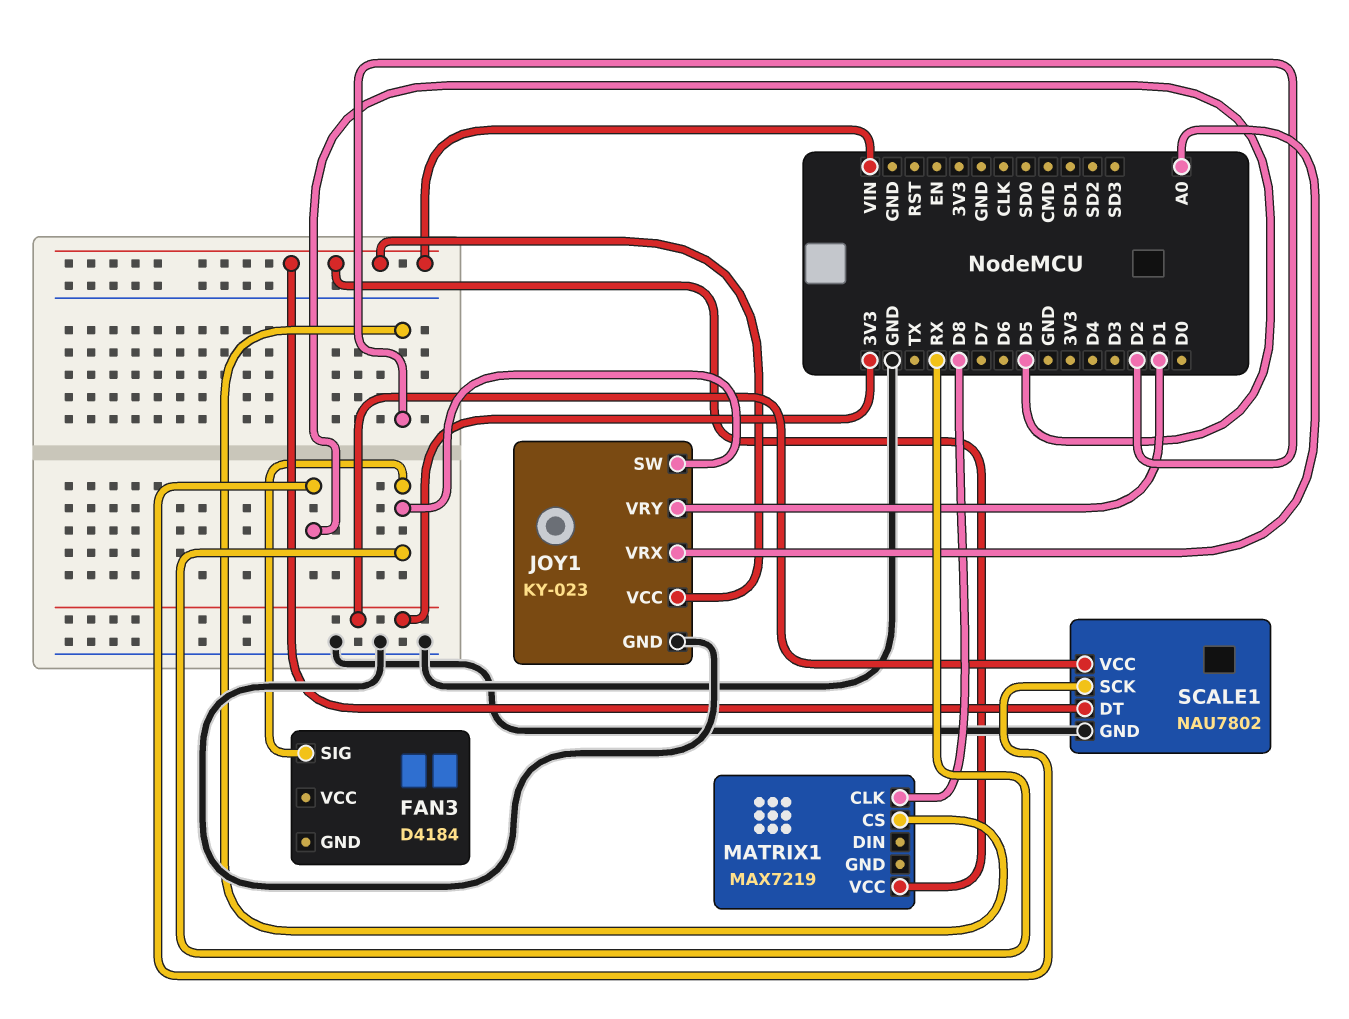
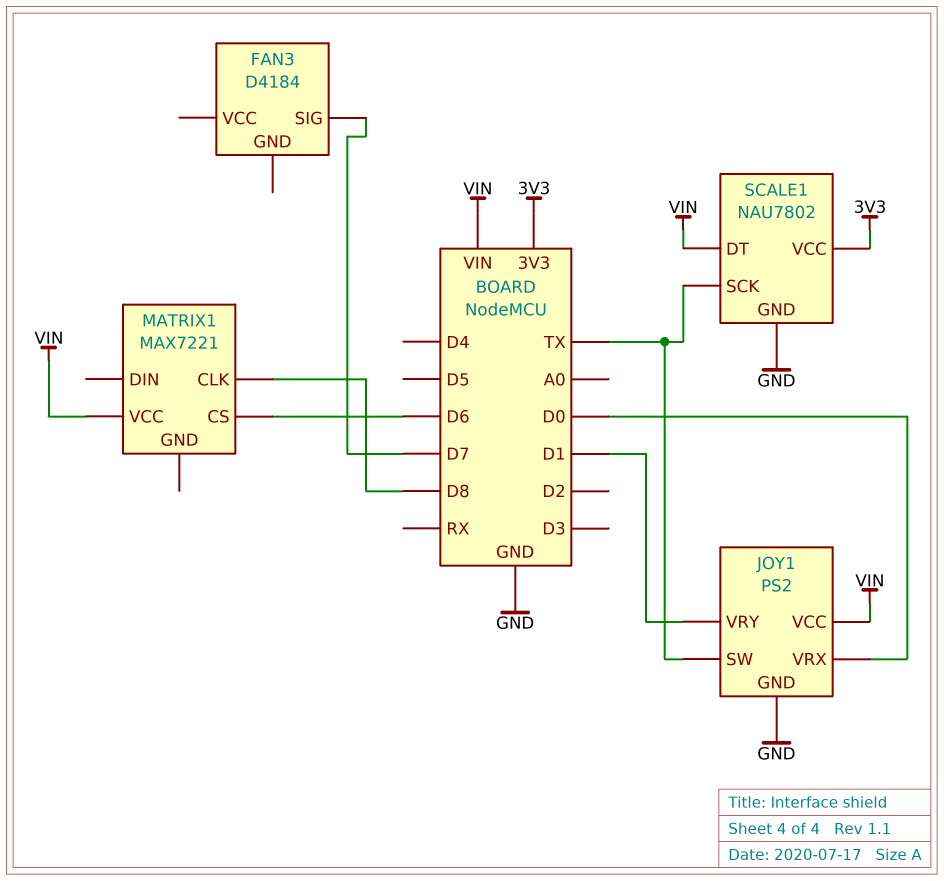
FAN3 pin SIG: RX -> D7
JOY1: KY-023 -> PS2
JOY1 pin SW: RX -> TX
JOY1 pin VRX: A0 -> D0
MATRIX1: MAX7219 -> MAX7221
MATRIX1 pin CS: D2 -> D6
SCALE1 pin SCK: D5 -> TX

